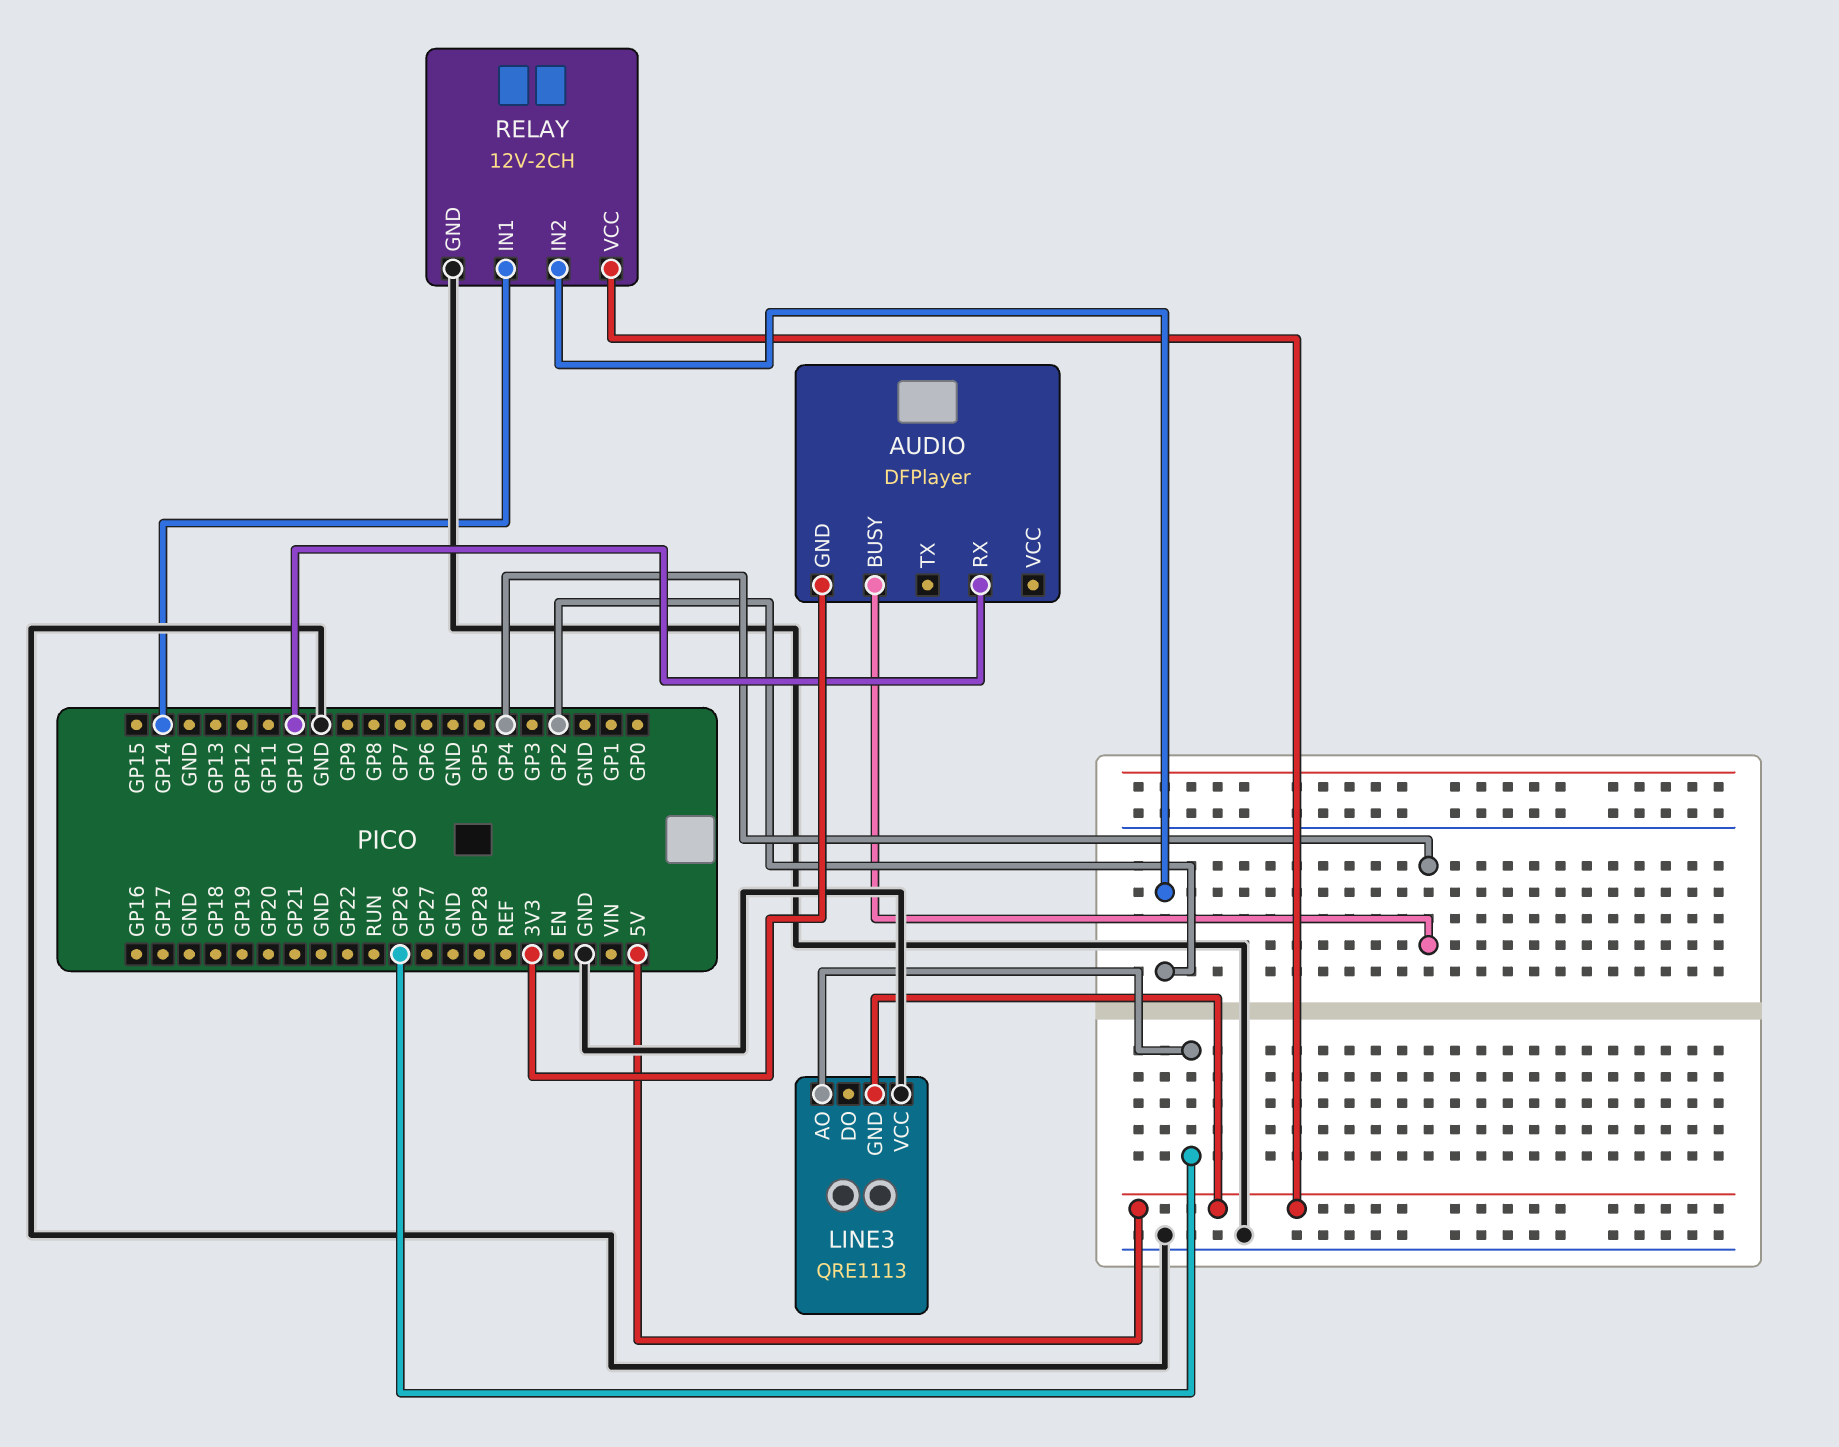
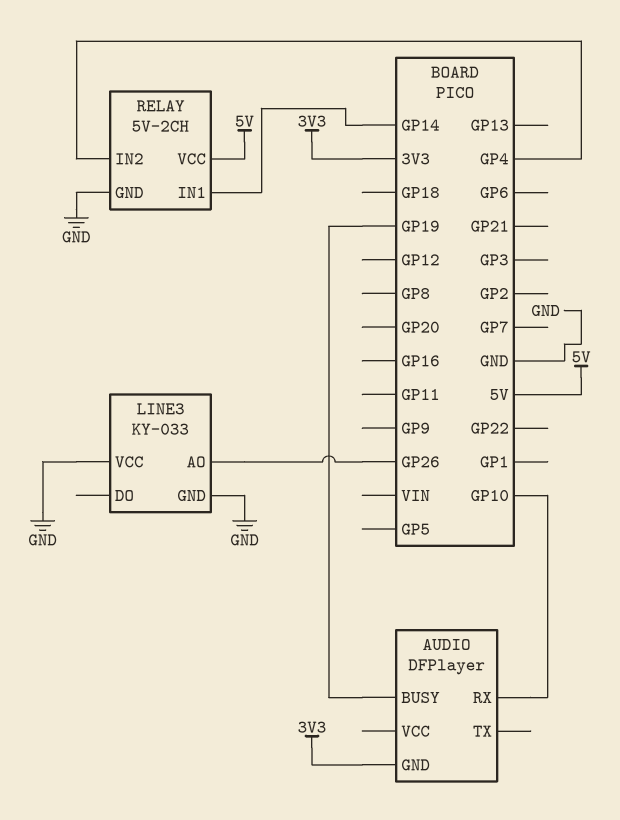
AUDIO pin BUSY: GP4 -> GP19
LINE3: QRE1113 -> KY-033
LINE3 pin GND: 5V -> GND
RELAY: 12V-2CH -> 5V-2CH
RELAY pin IN2: GP2 -> GP4

